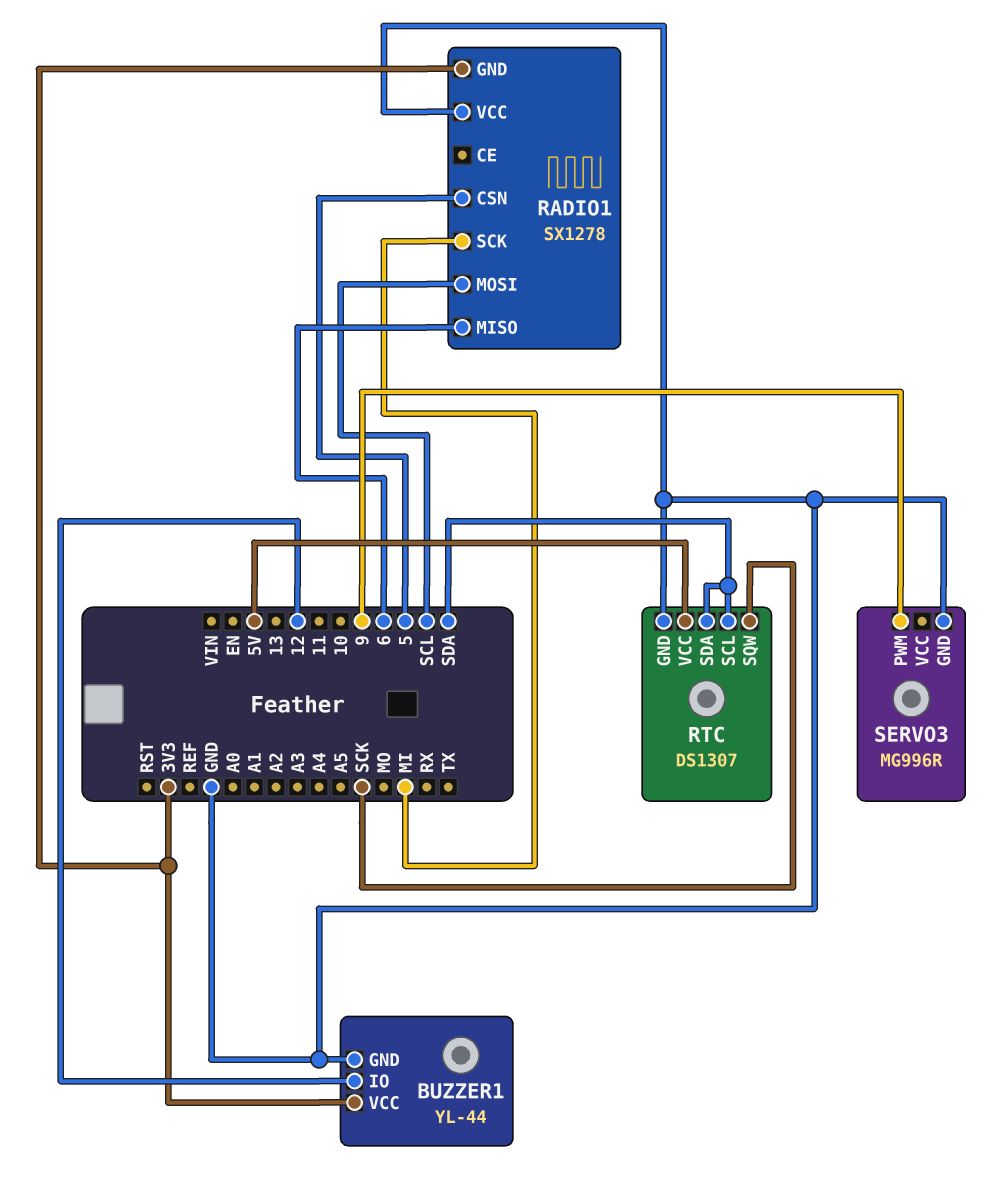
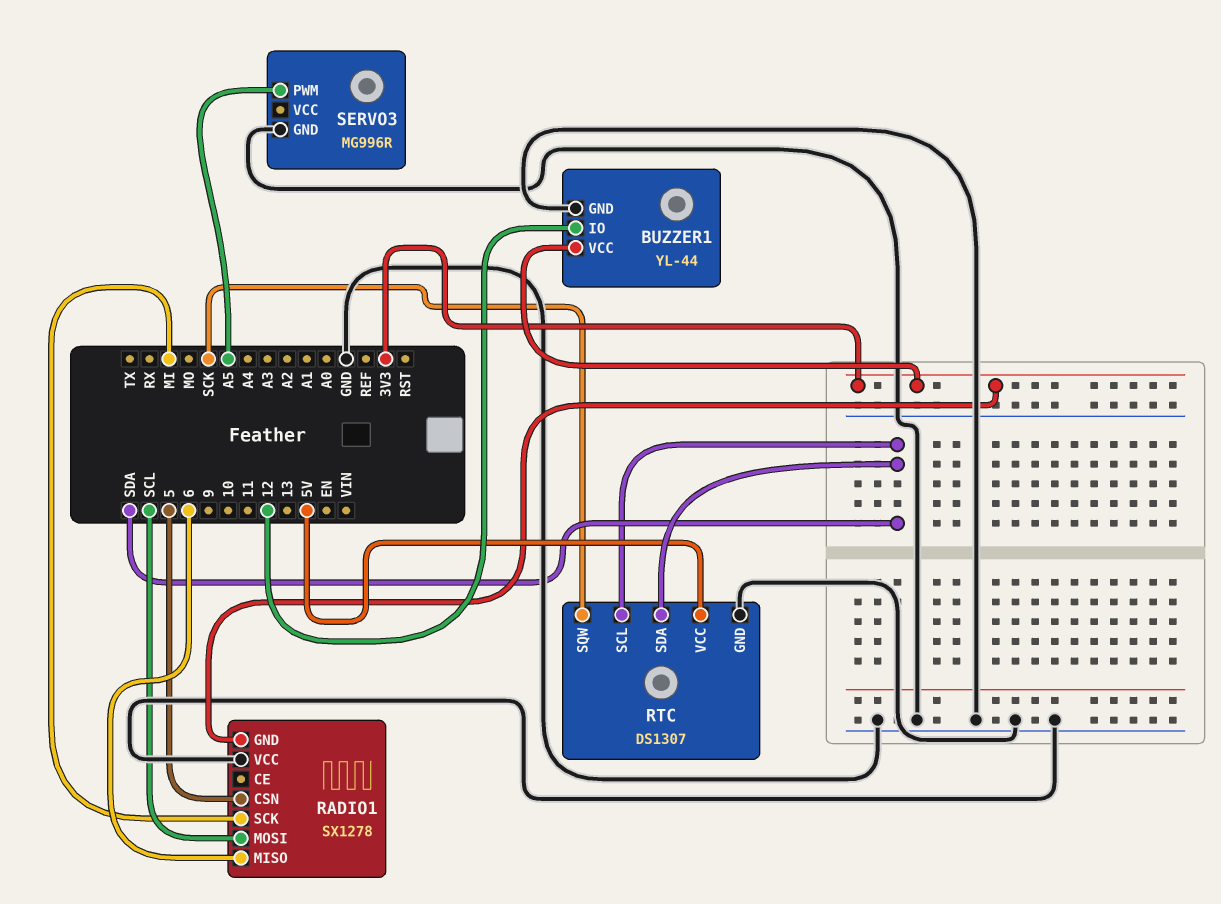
SERVO3 pin PWM: 9 -> A5

